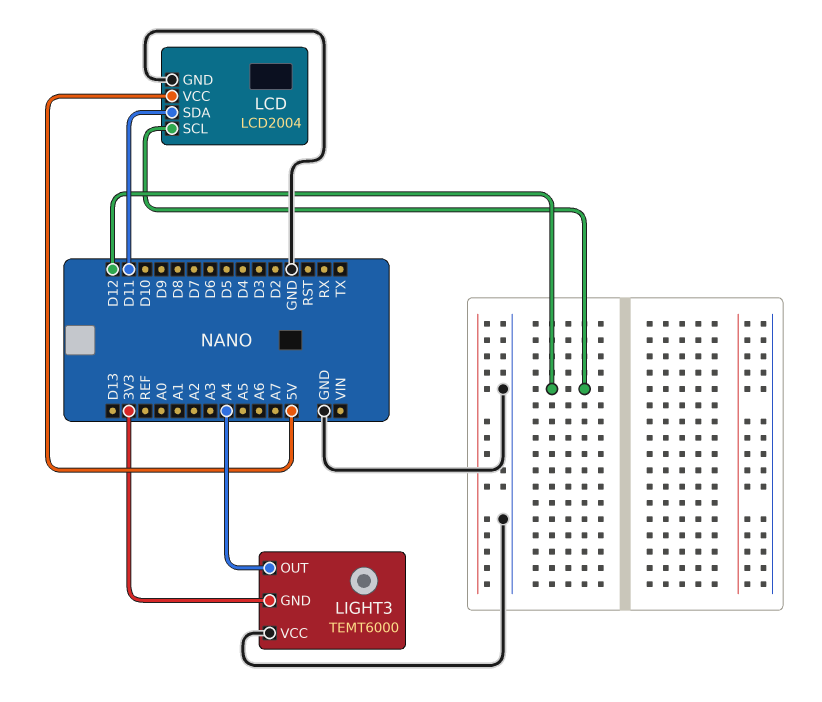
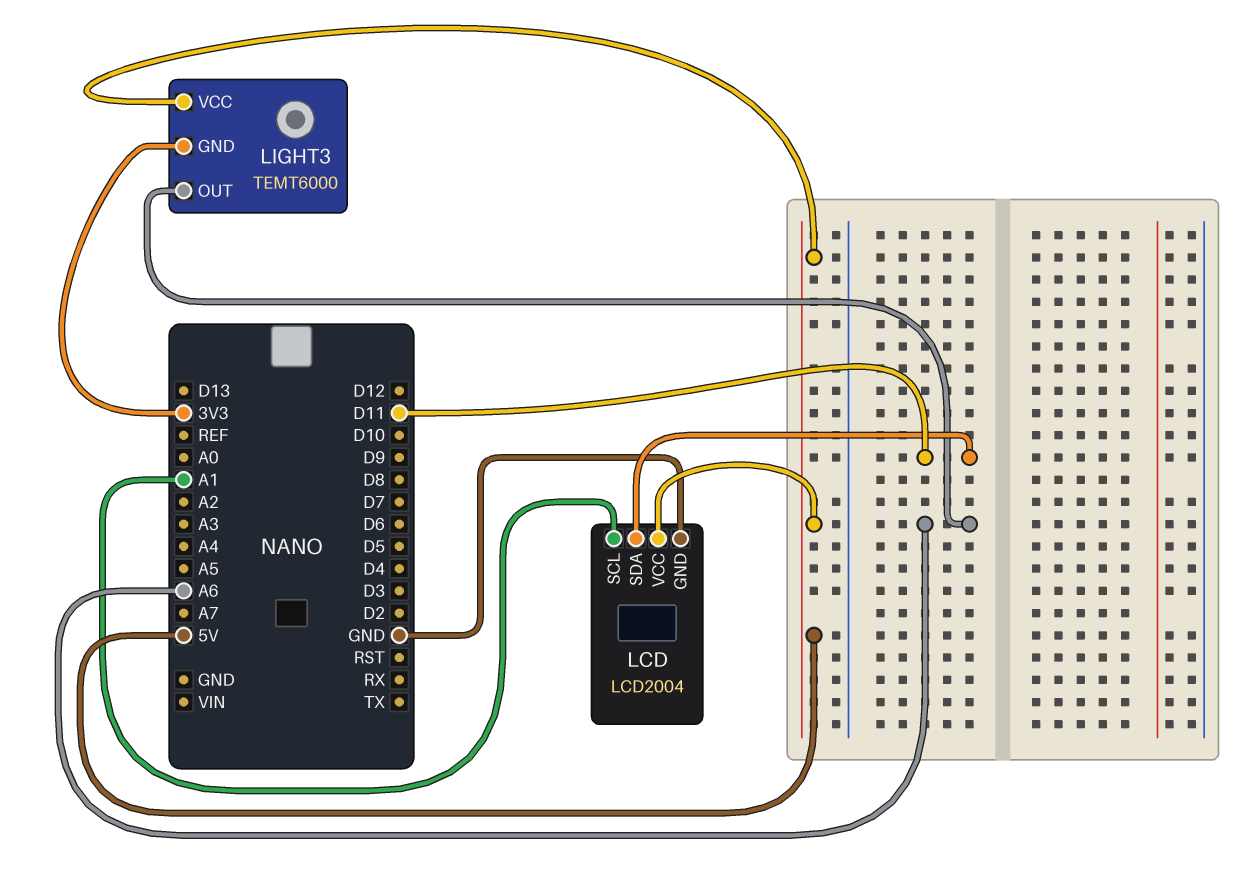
LCD pin SCL: D12 -> A1
LIGHT3 pin OUT: A4 -> A6
LIGHT3 pin VCC: GND -> 5V

